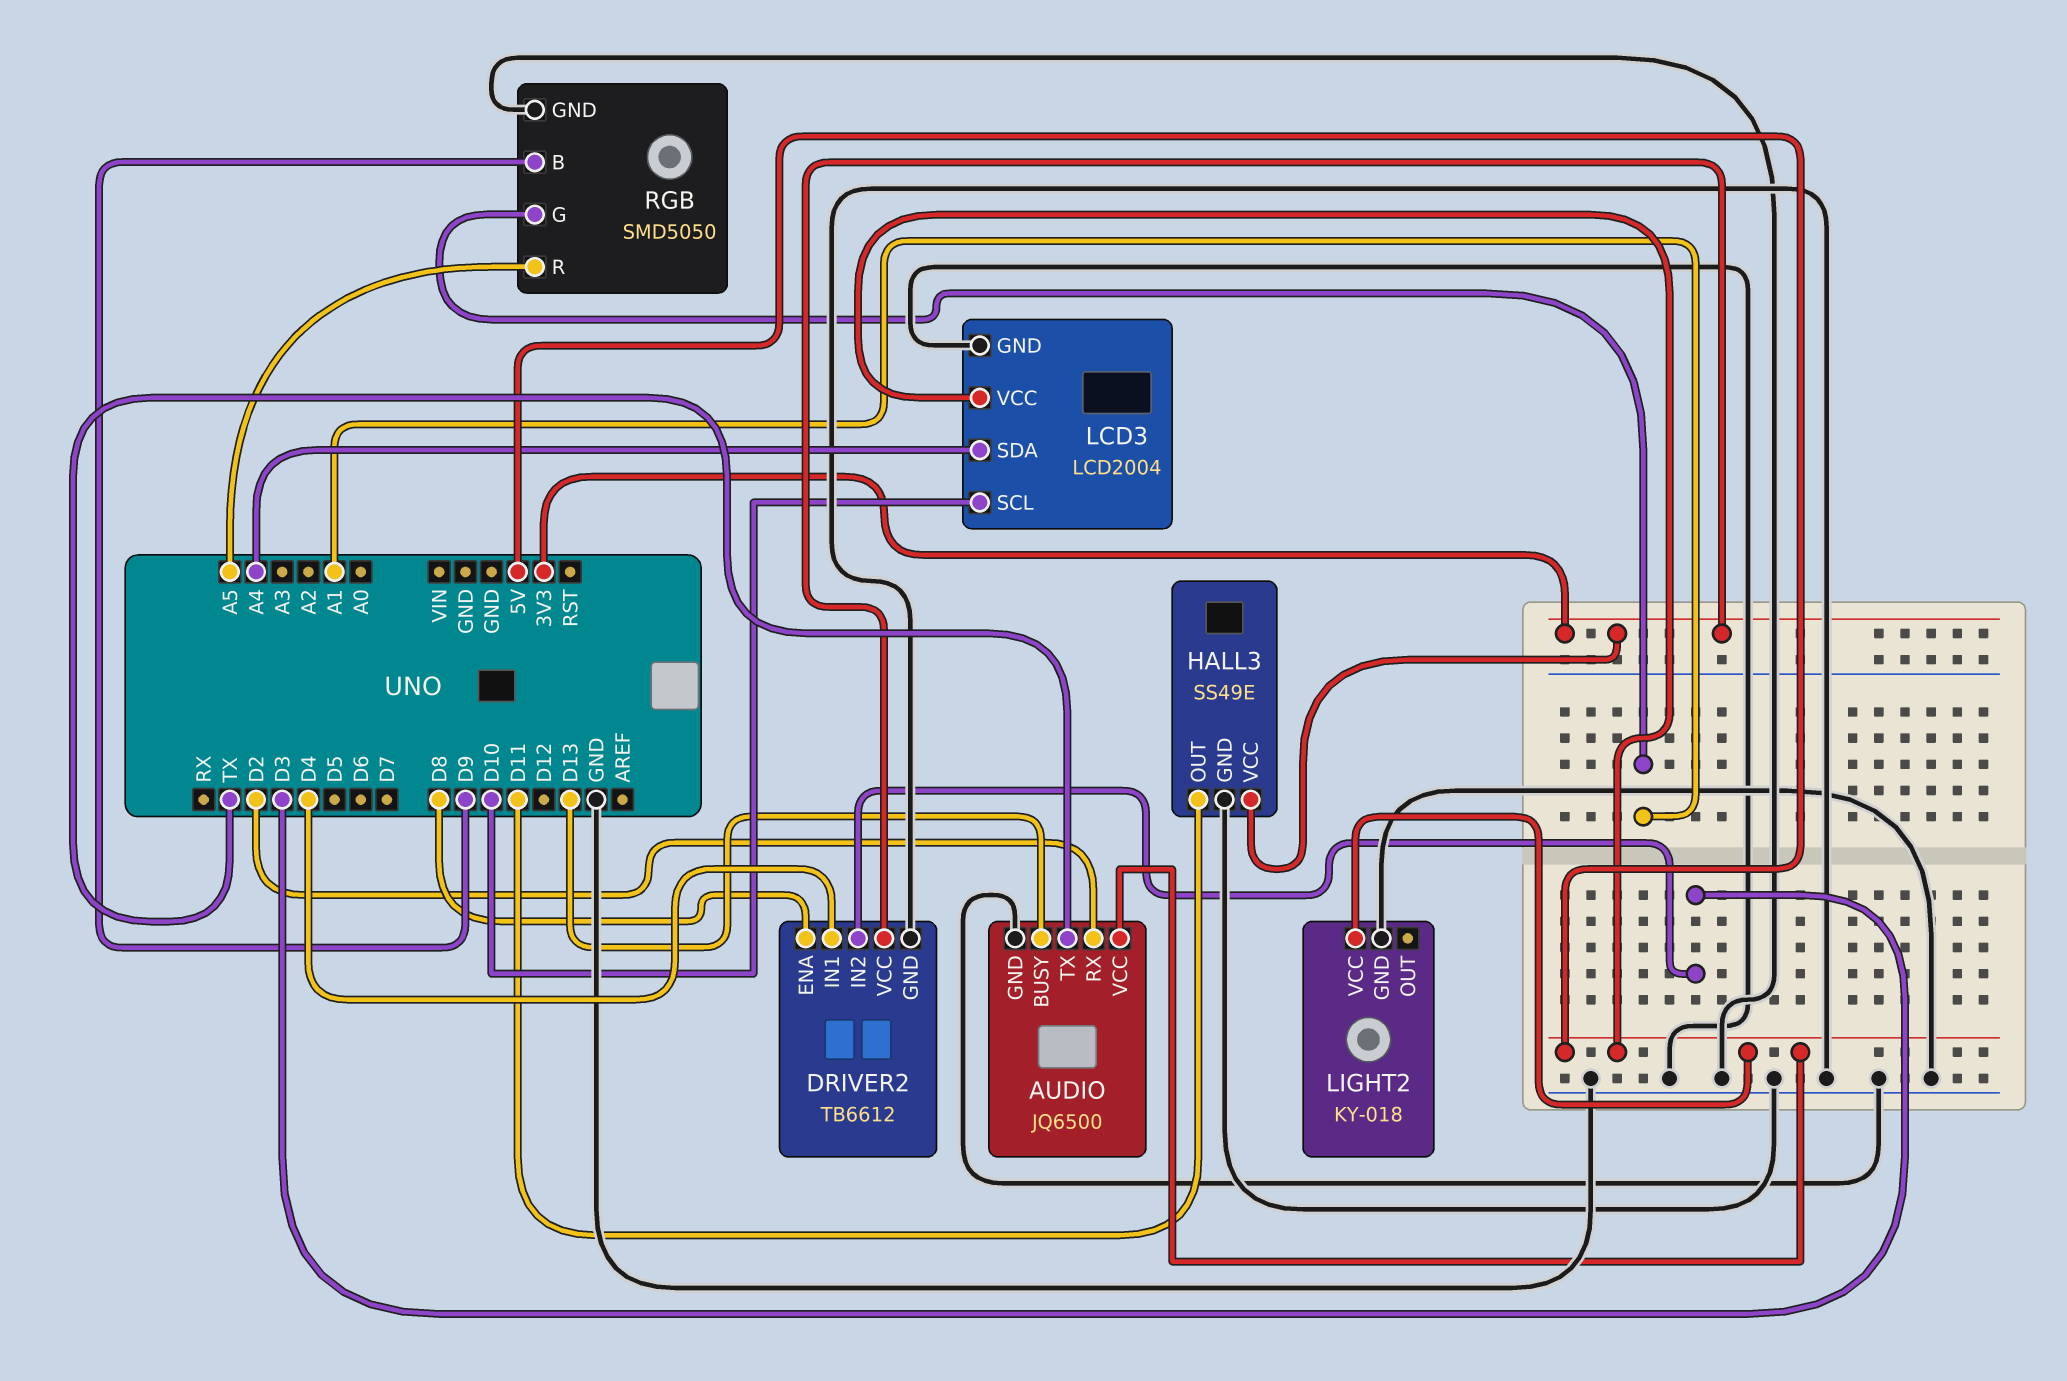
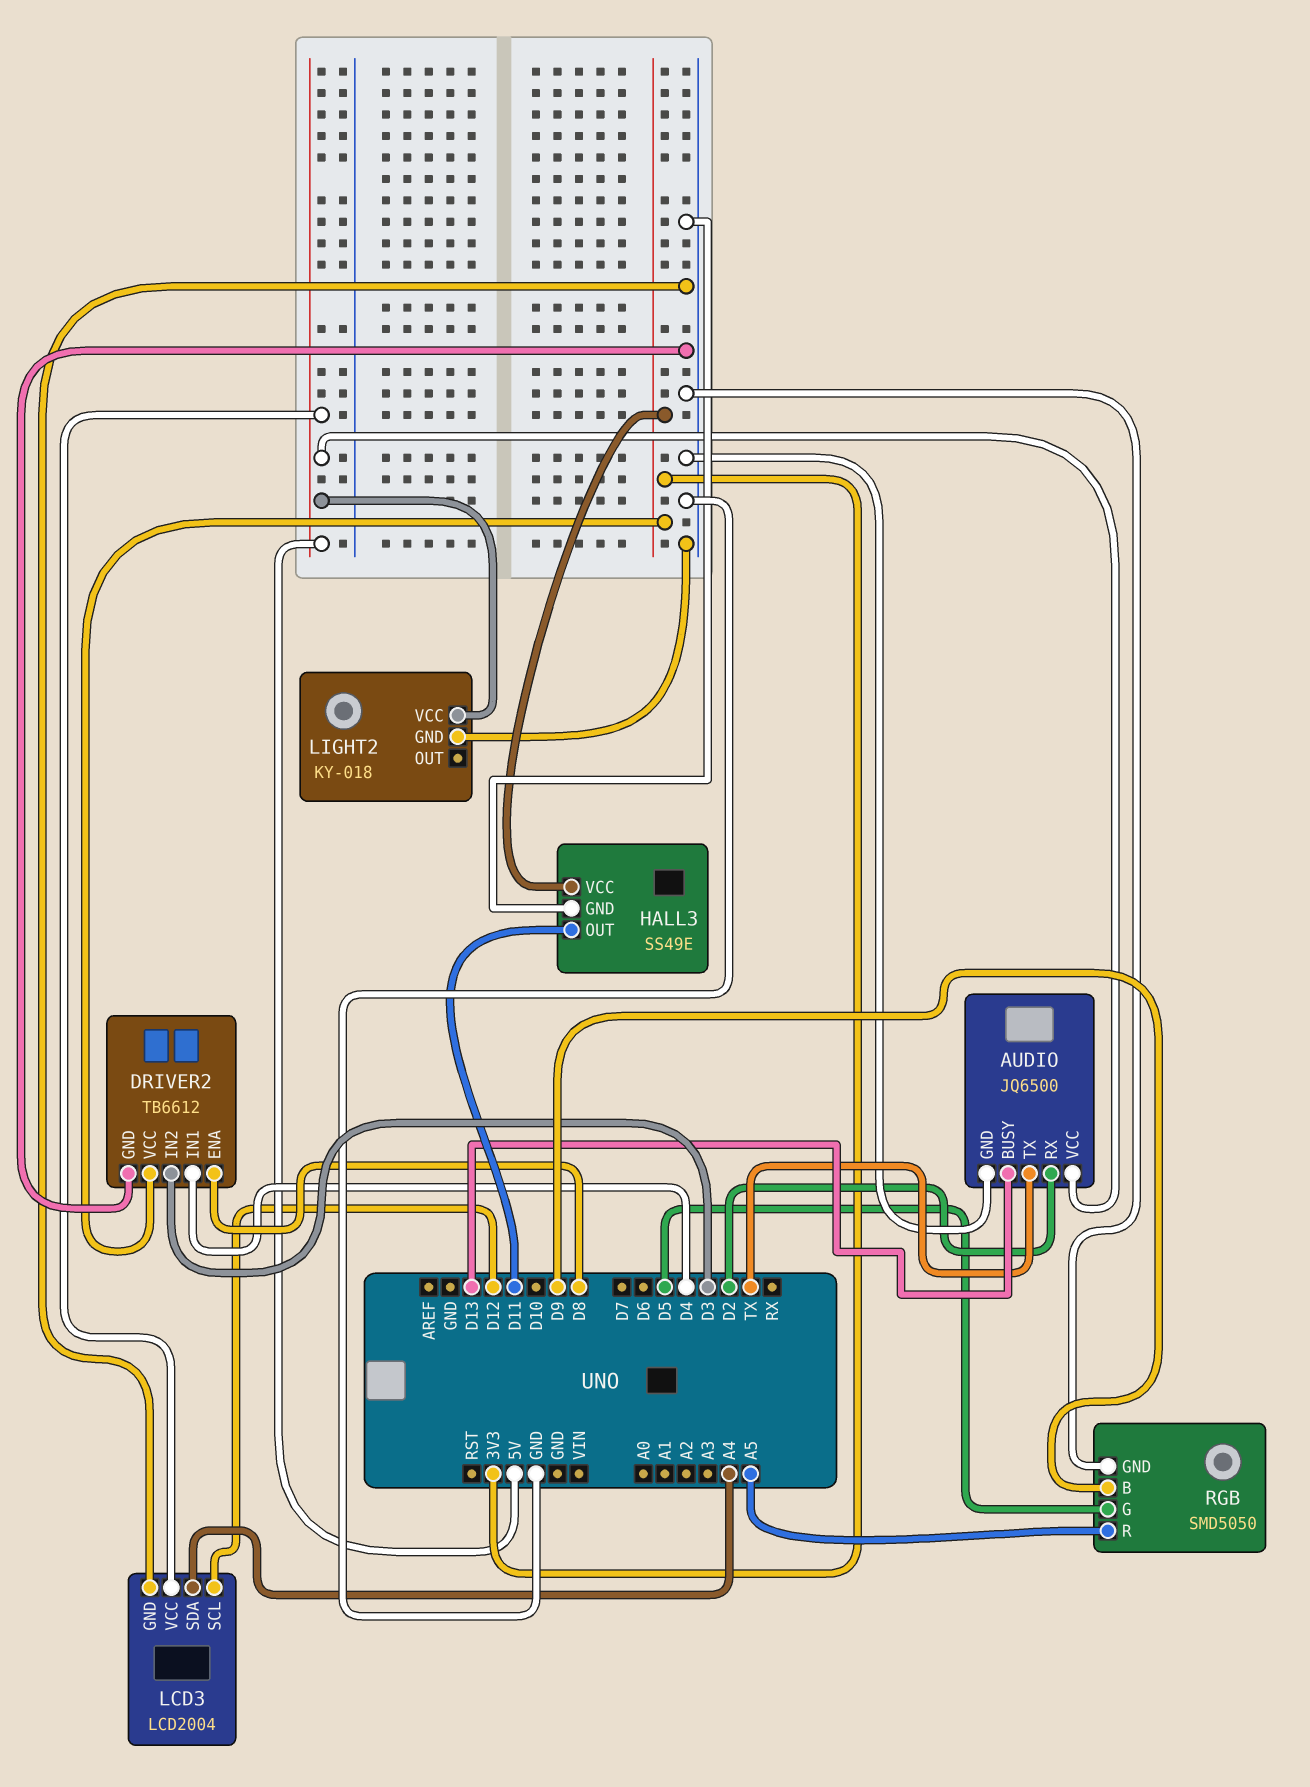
LCD3 pin SCL: D10 -> D12
RGB pin G: A1 -> D5

